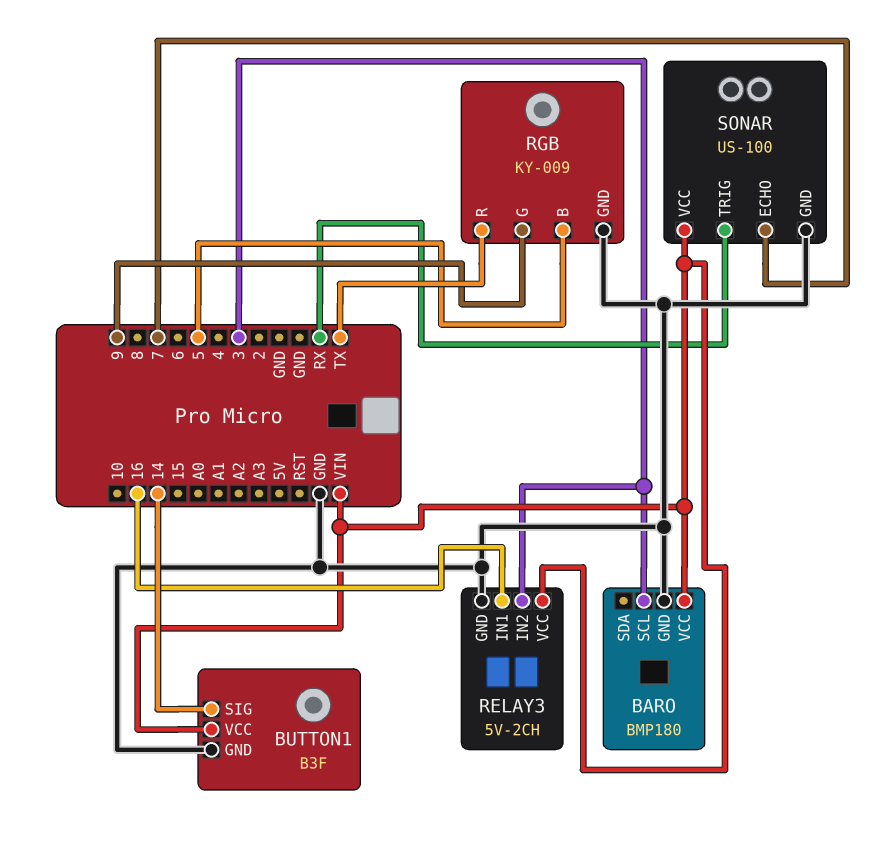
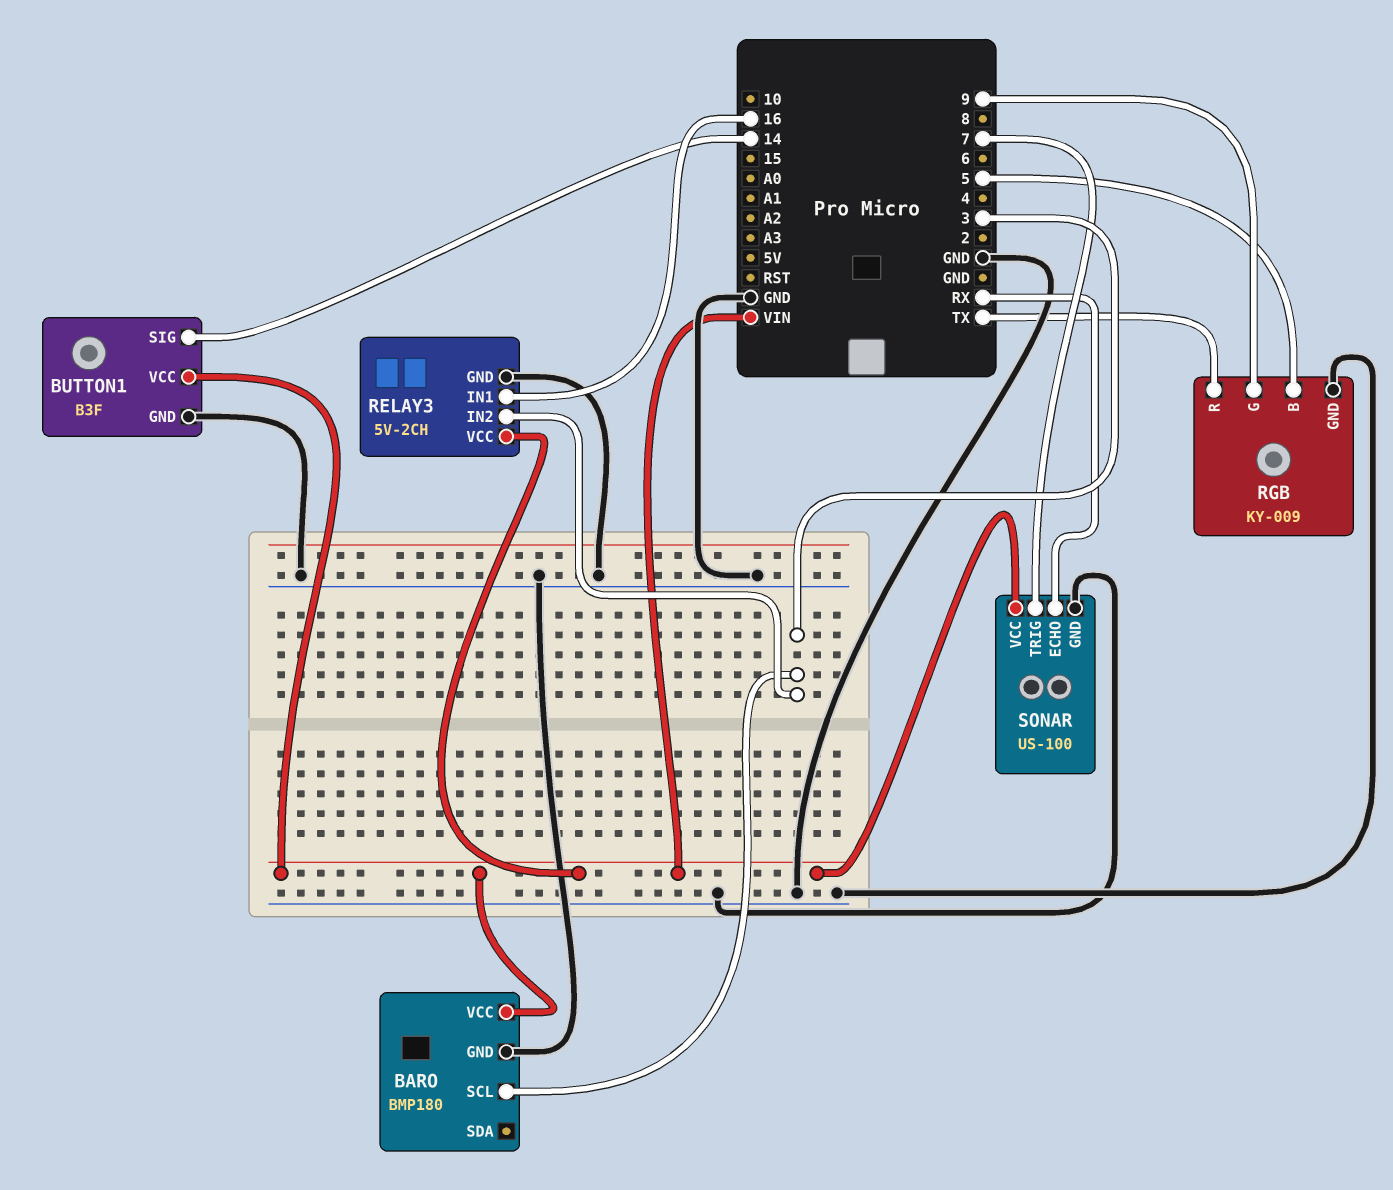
SONAR pin ECHO: 7 -> RX
SONAR pin TRIG: RX -> 7

